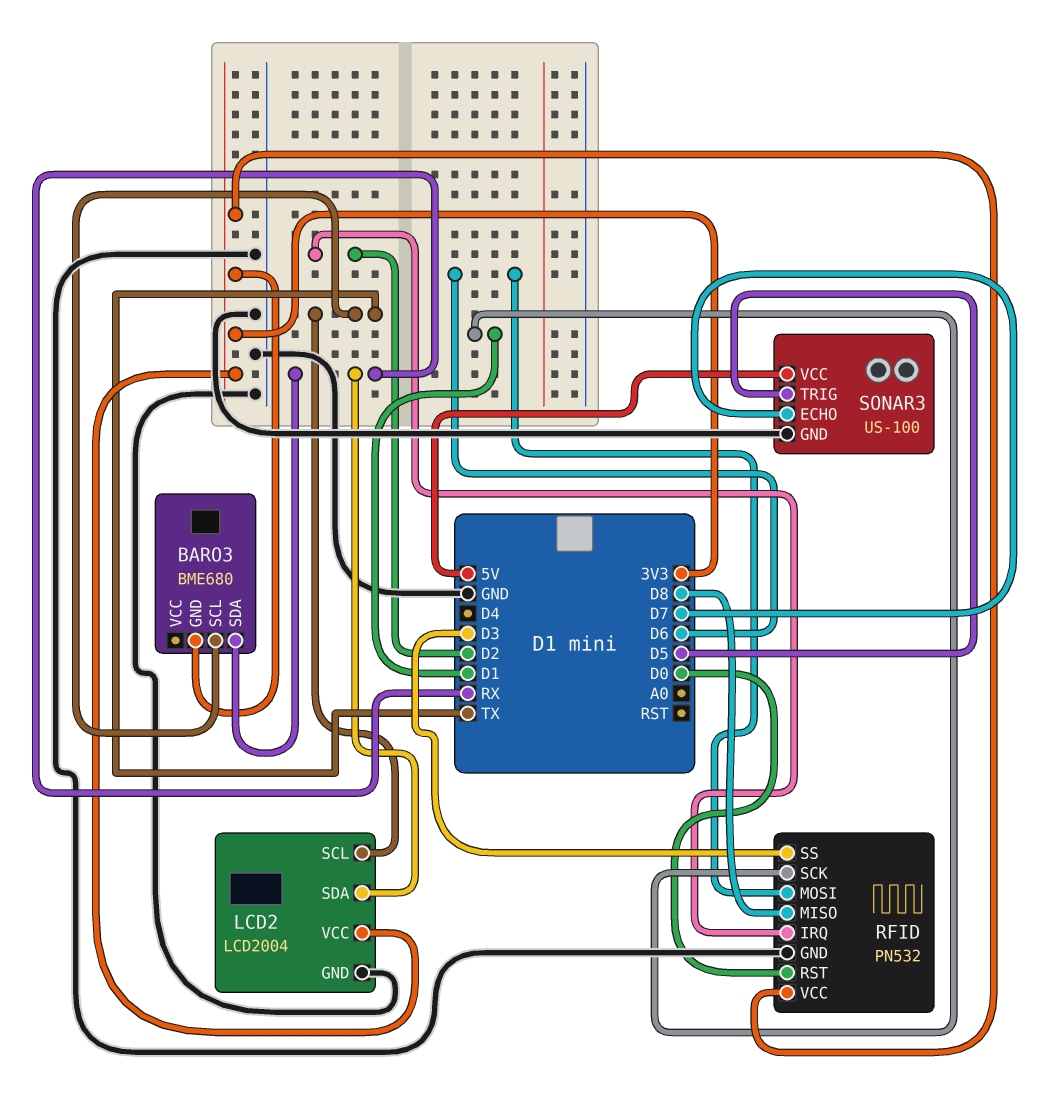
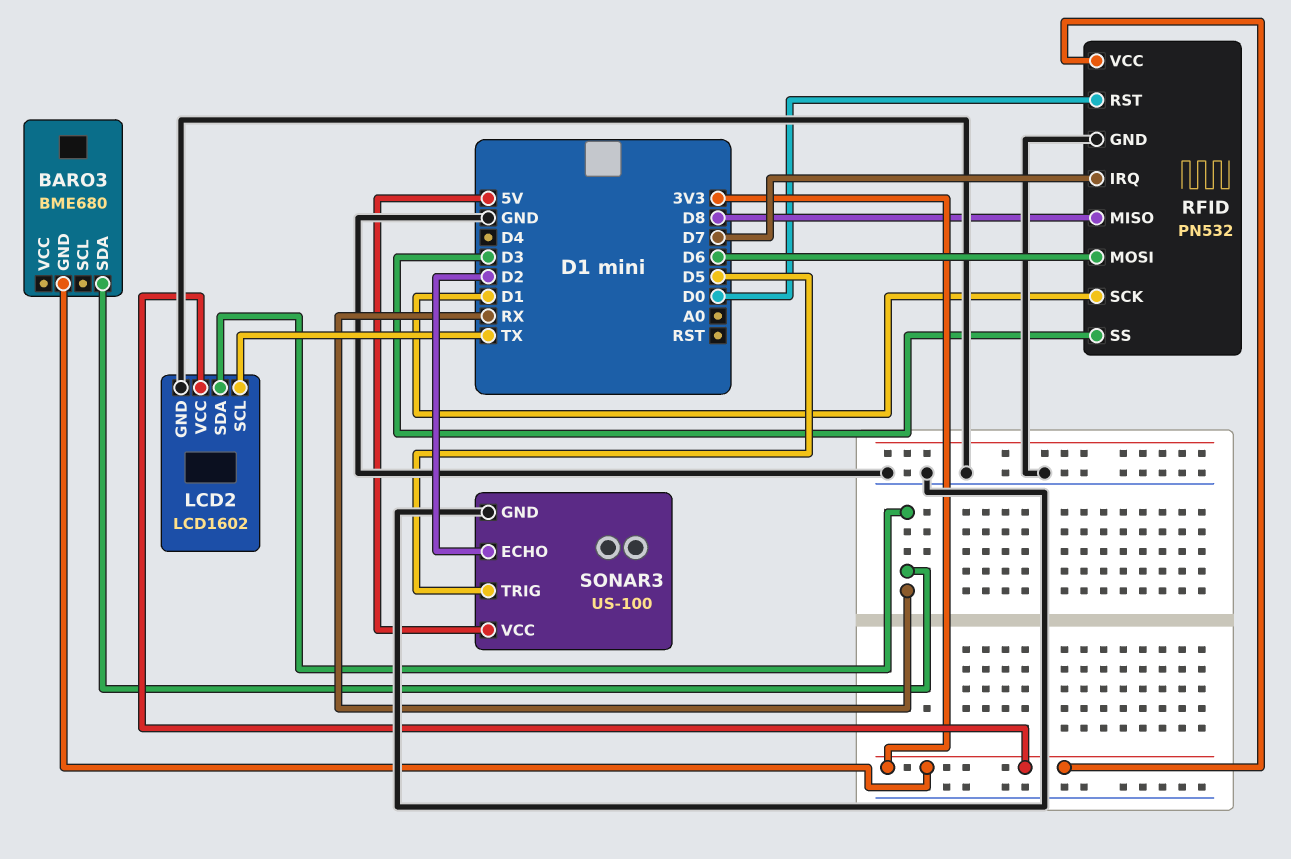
BARO3 pin SCL: TX -> none
LCD2: LCD2004 -> LCD1602
RFID pin IRQ: D2 -> D7
SONAR3 pin ECHO: D7 -> D2

